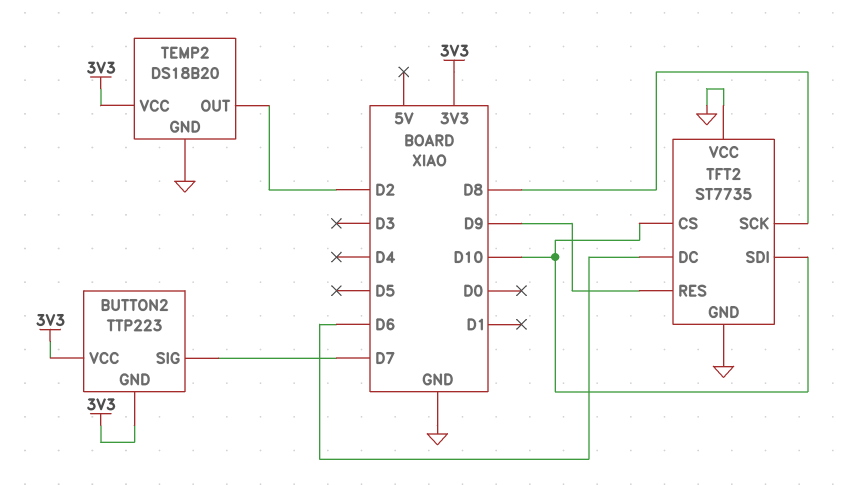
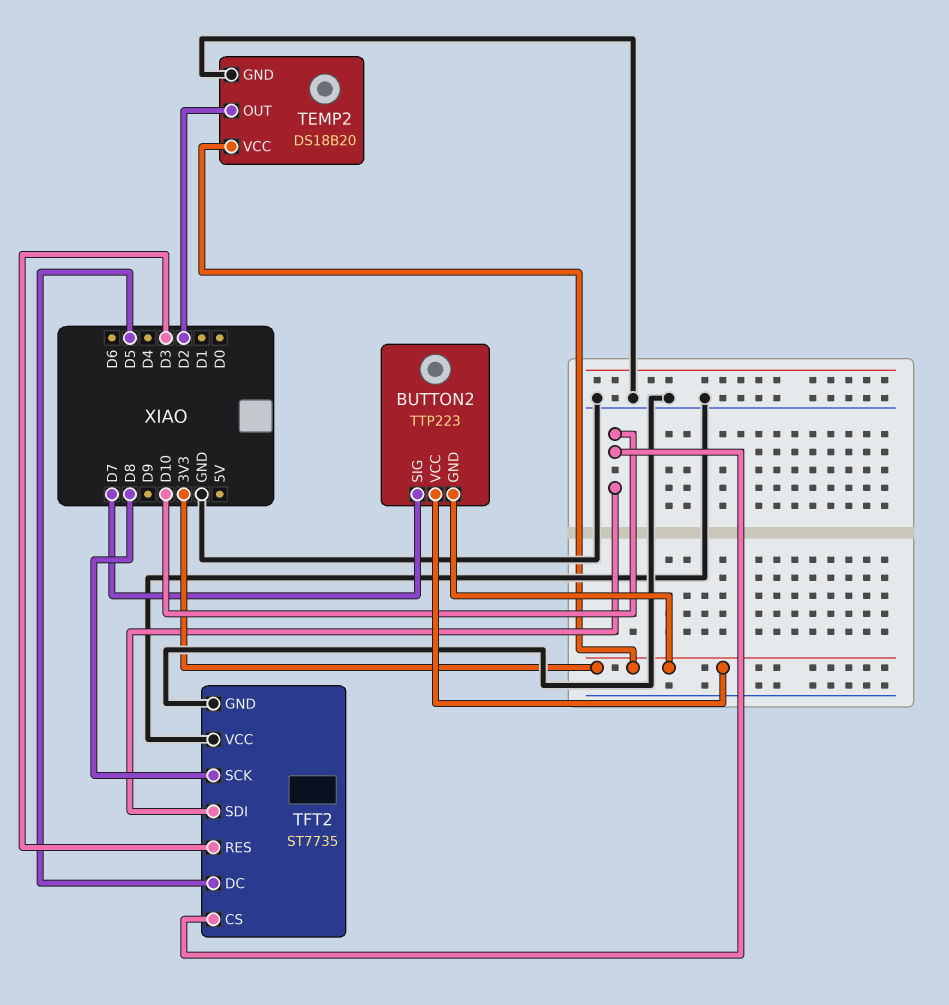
TFT2 pin DC: D6 -> D5
TFT2 pin RES: D9 -> D3

